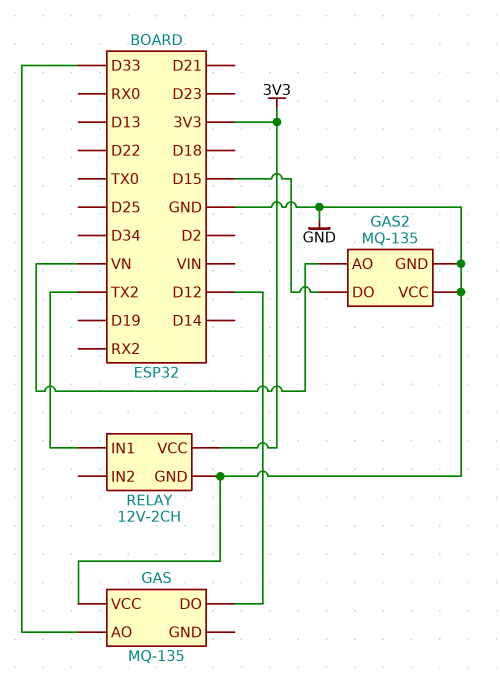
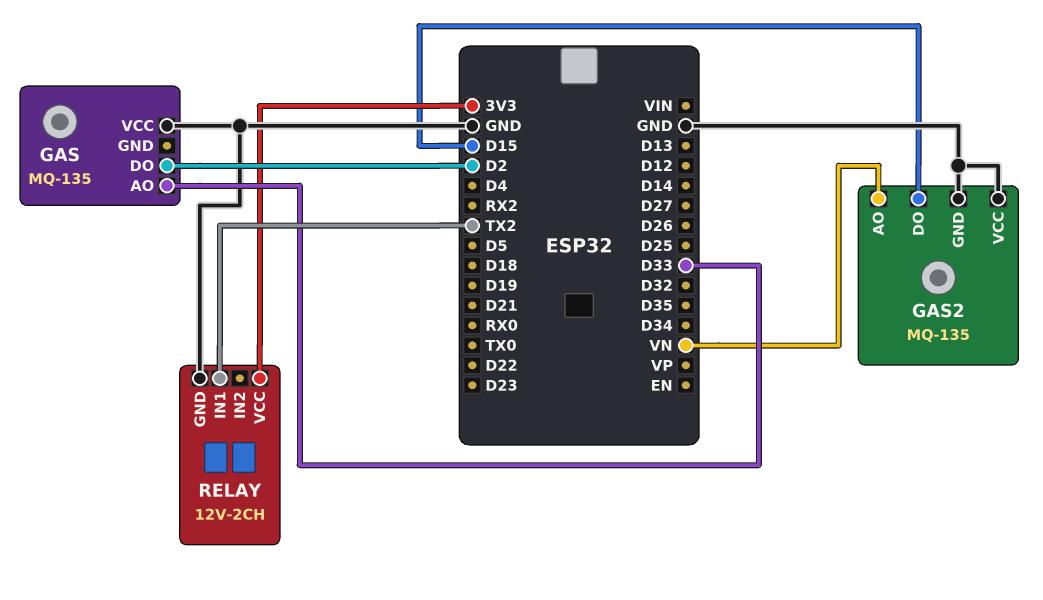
GAS pin DO: D12 -> D2

